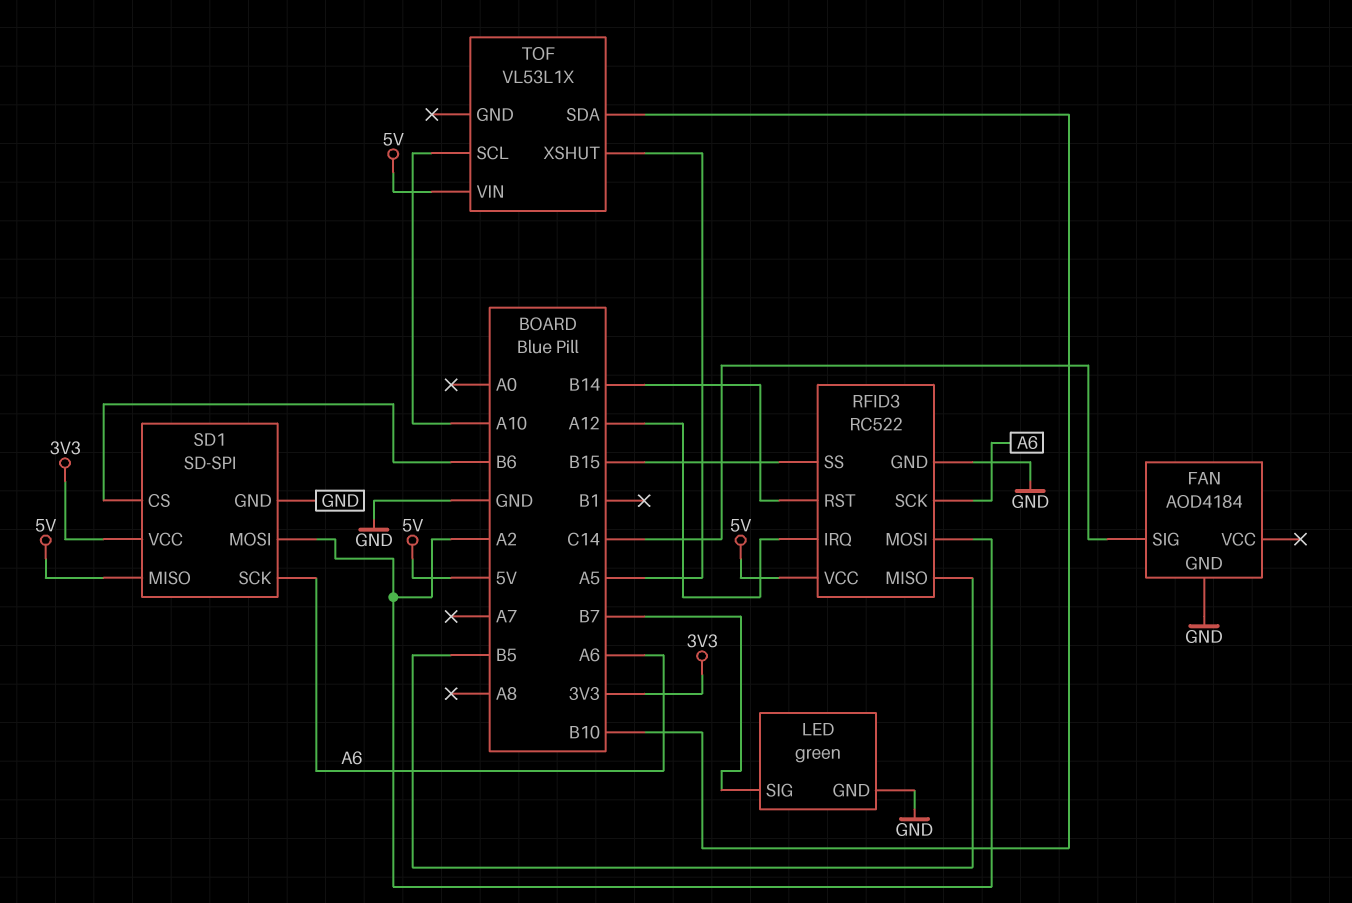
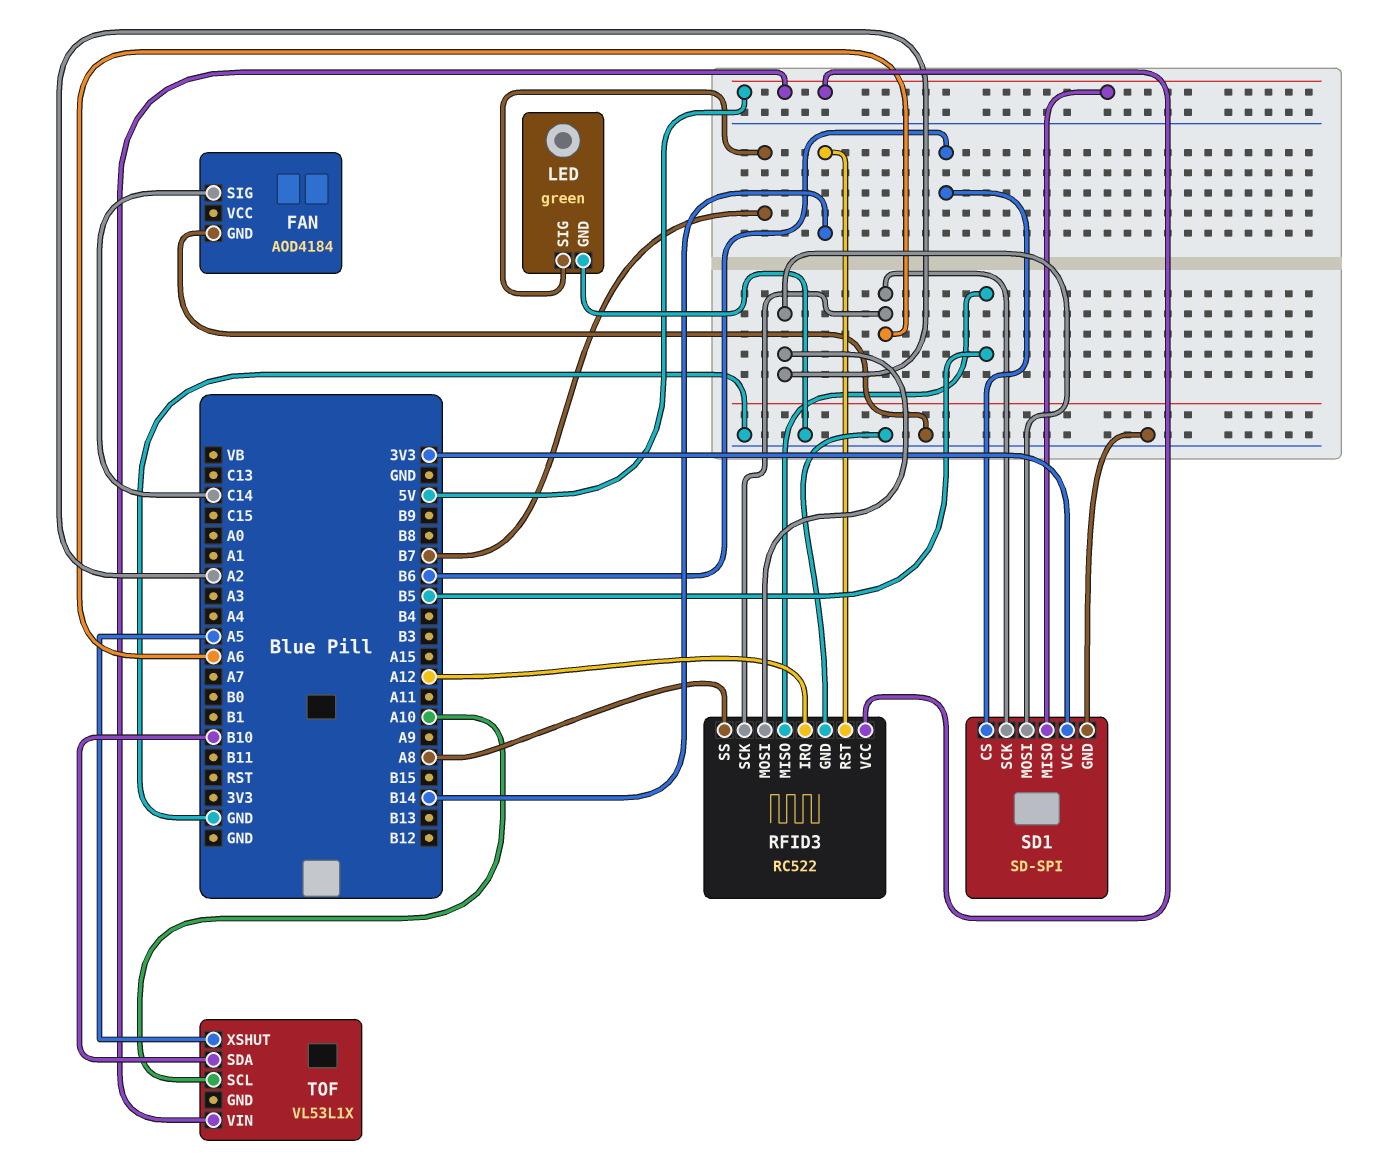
RFID3 pin SS: B15 -> A8

